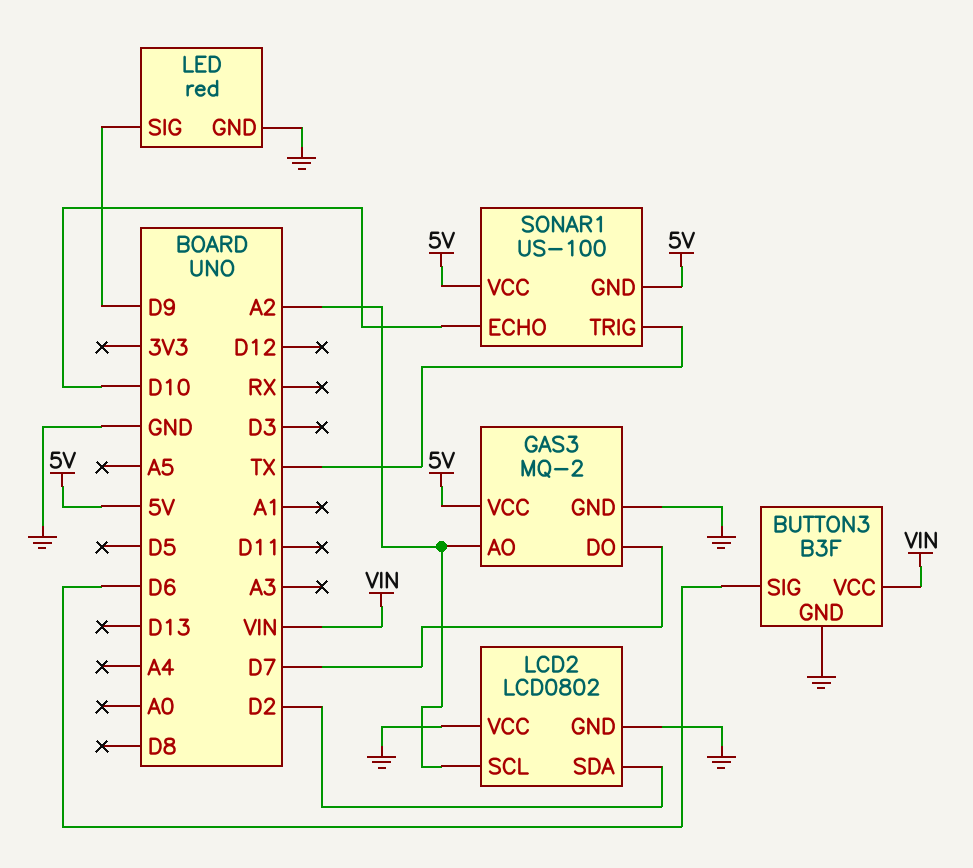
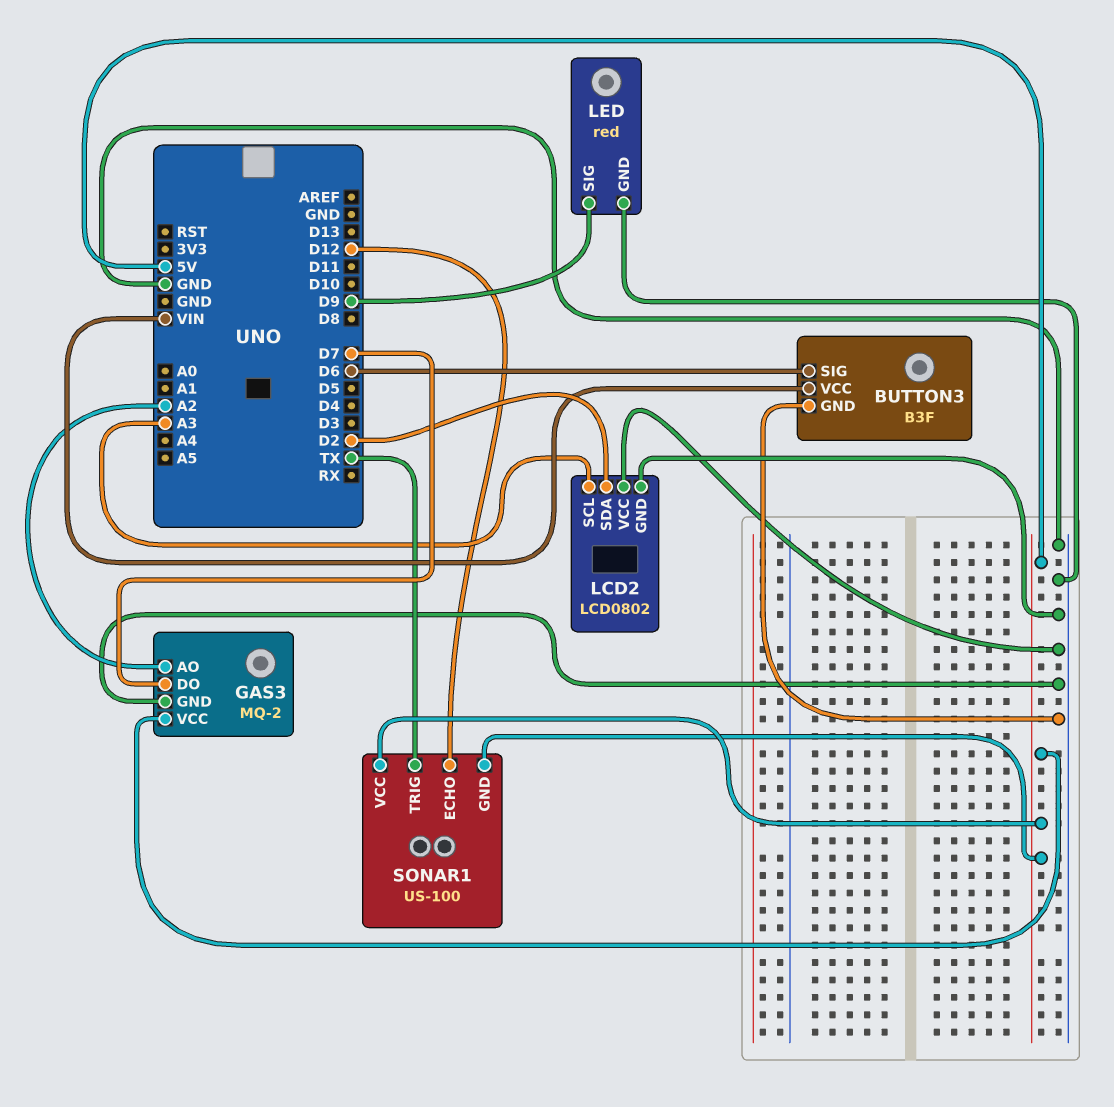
LCD2 pin SCL: A2 -> A3
SONAR1 pin ECHO: D10 -> D12

